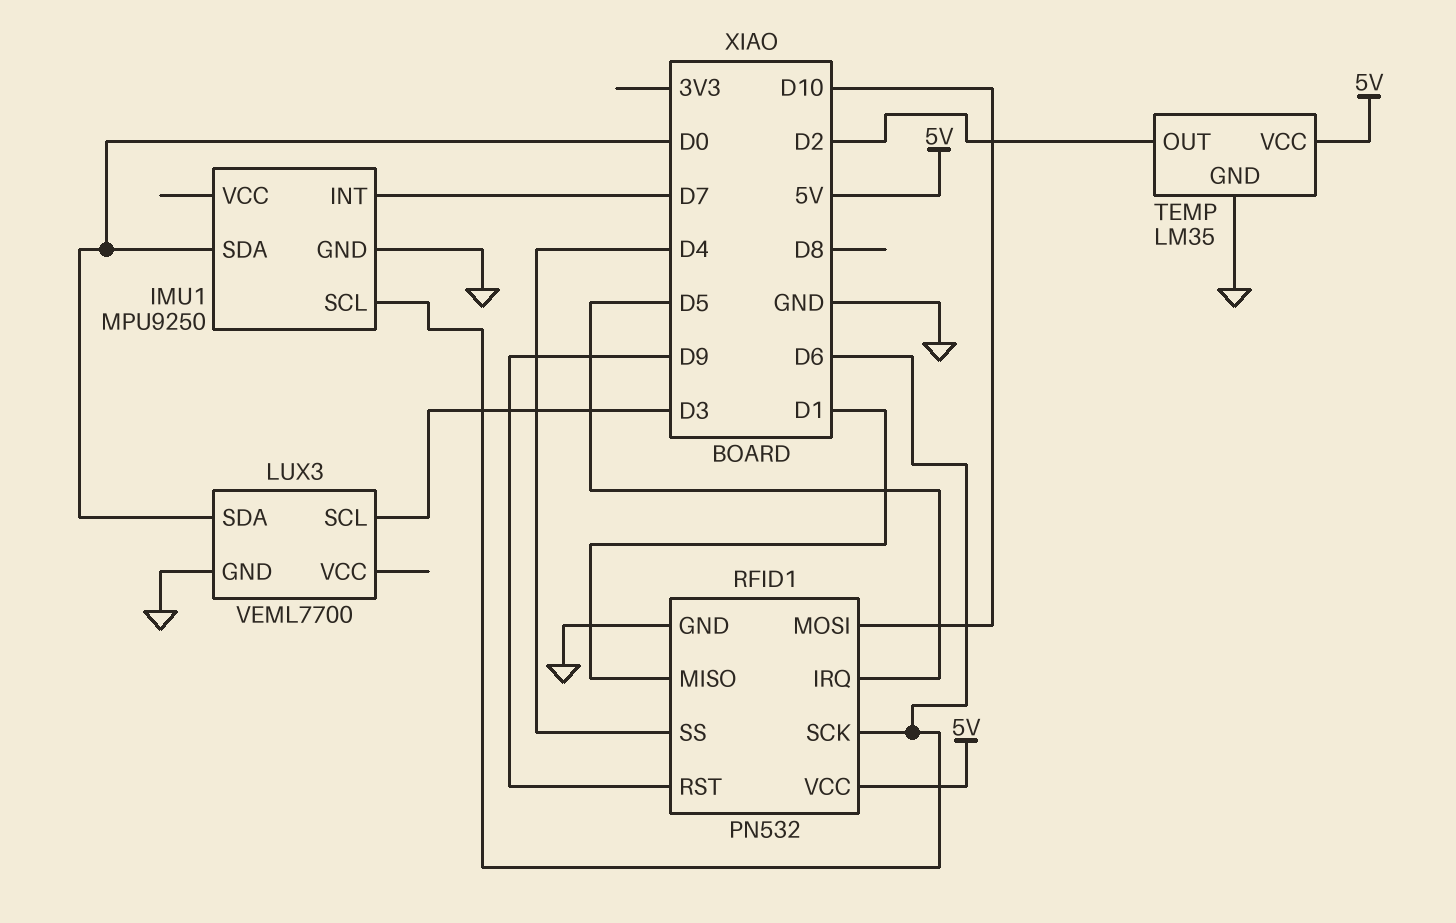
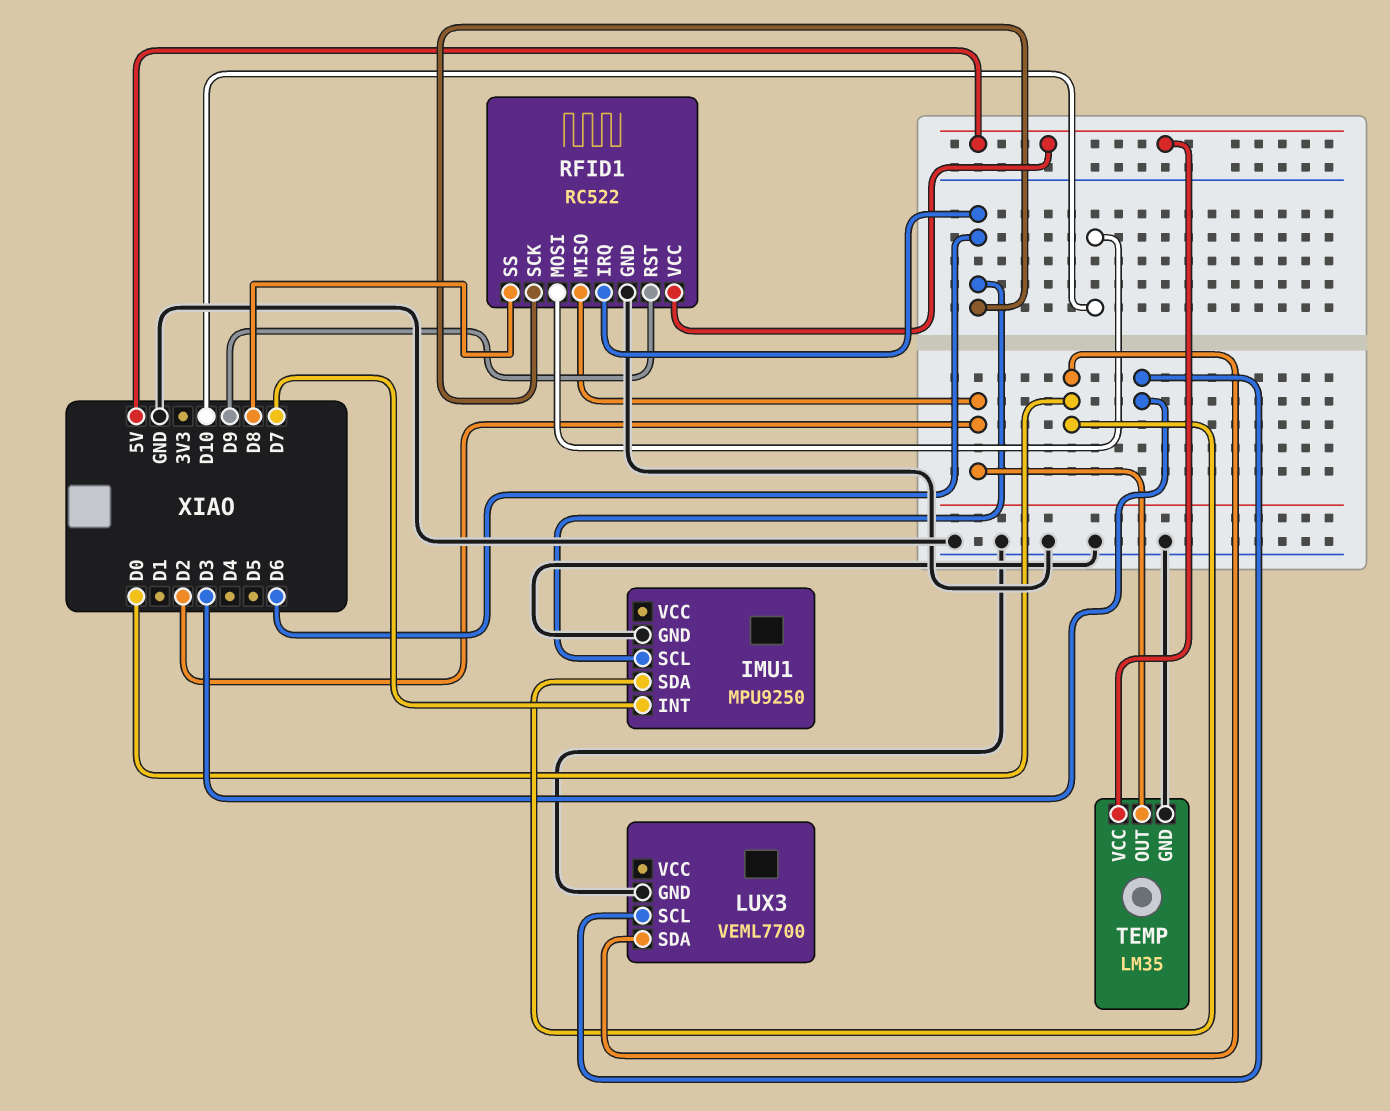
RFID1: PN532 -> RC522
RFID1 pin IRQ: D5 -> D6
RFID1 pin MISO: D1 -> D2
RFID1 pin SS: D4 -> D8

